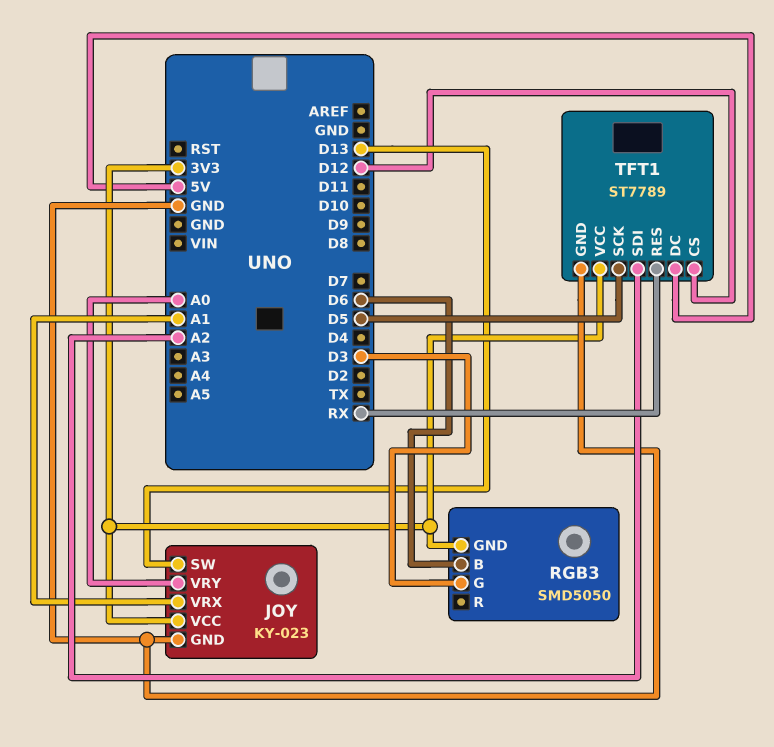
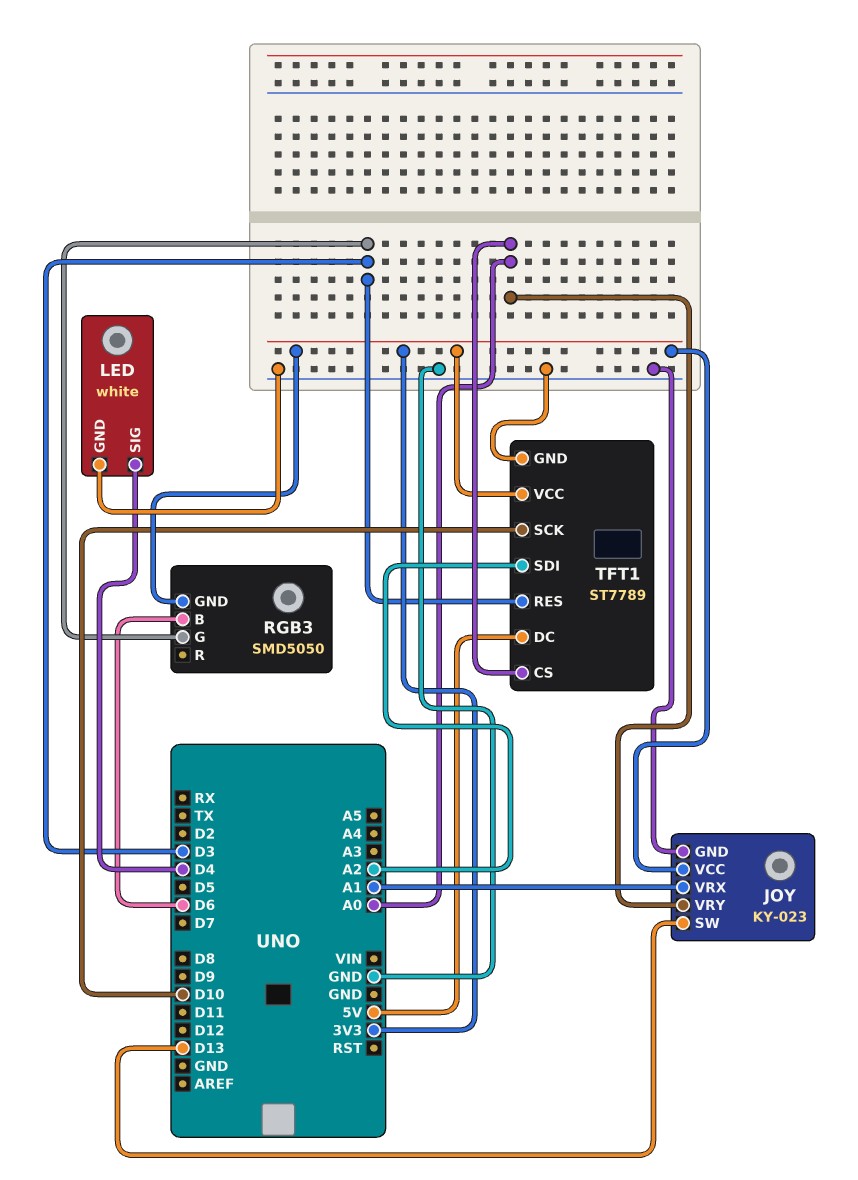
LED: none -> white
LED pin GND: none -> GND
LED pin SIG: none -> D4
TFT1 pin CS: D12 -> A0
TFT1 pin RES: RX -> D3
TFT1 pin SCK: D5 -> D10

